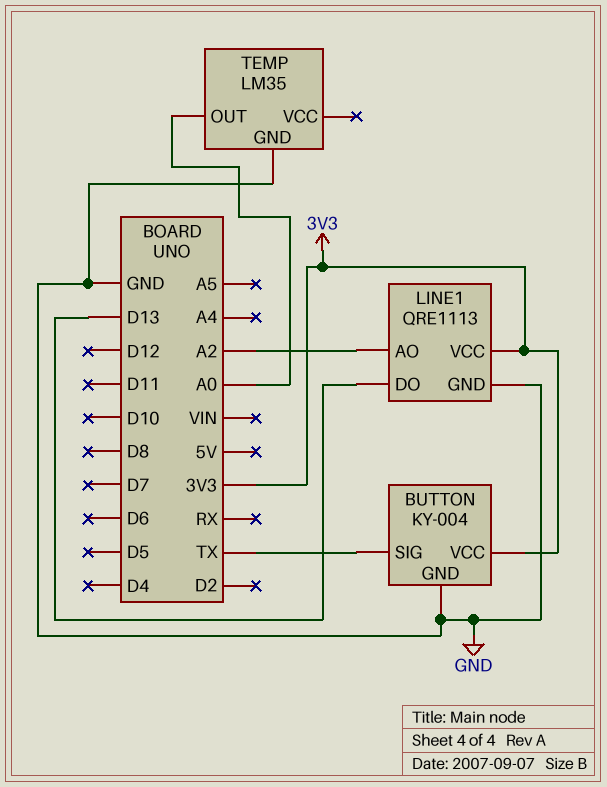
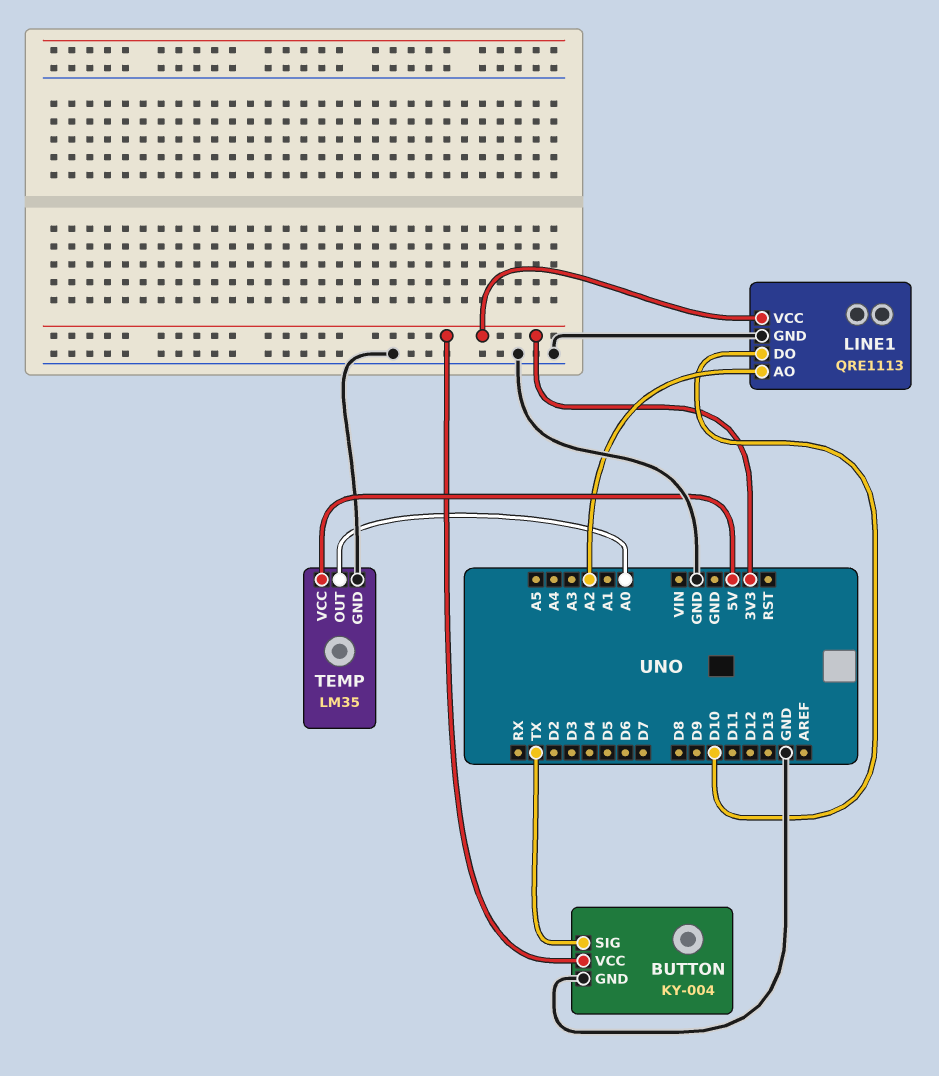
LINE1 pin DO: D13 -> D10
TEMP pin VCC: none -> 5V

